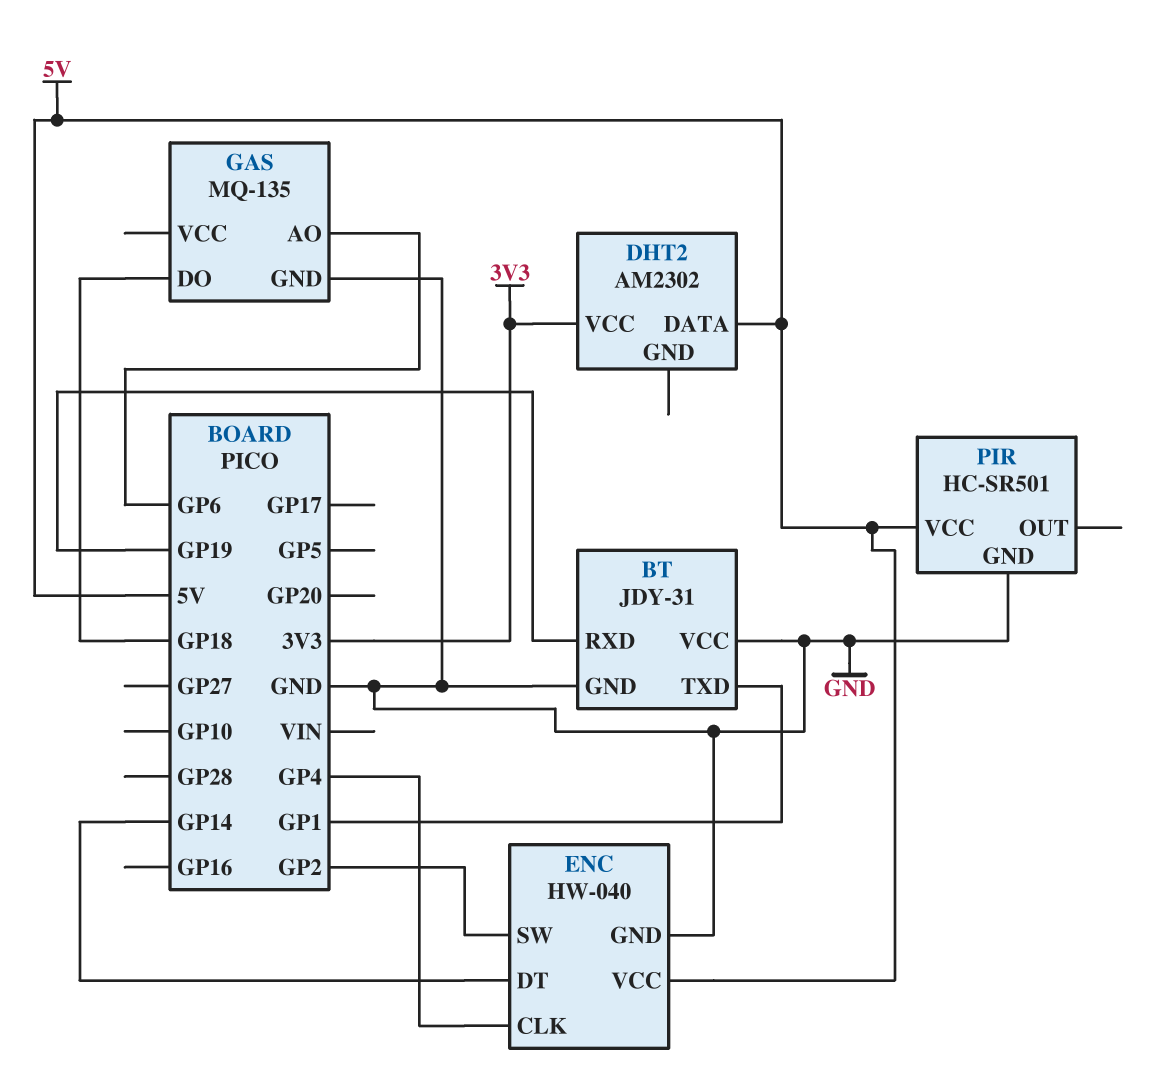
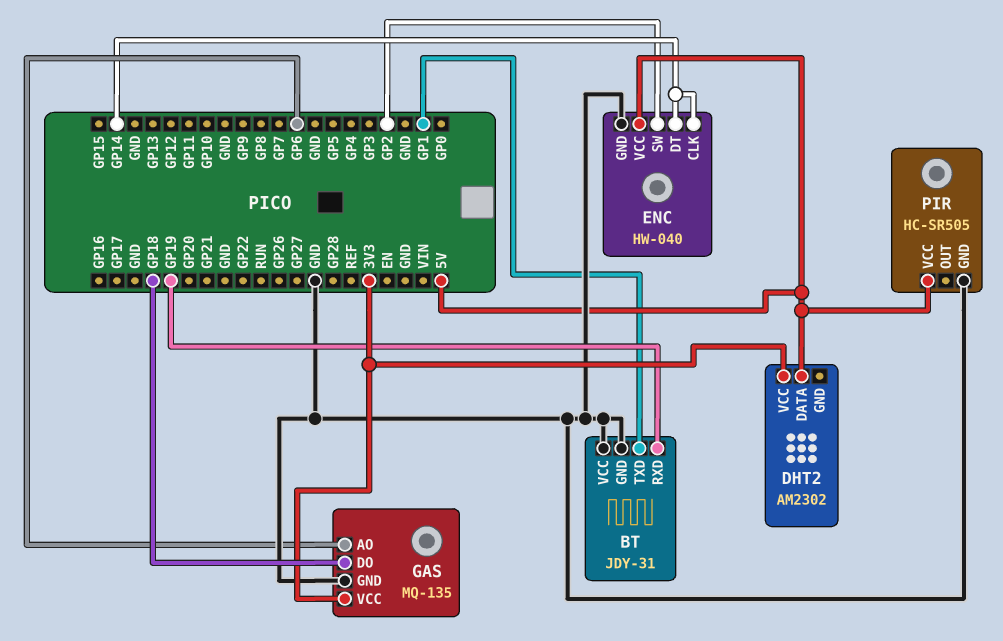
ENC pin CLK: GP4 -> GP14
GAS pin VCC: none -> 3V3
PIR: HC-SR501 -> HC-SR505

